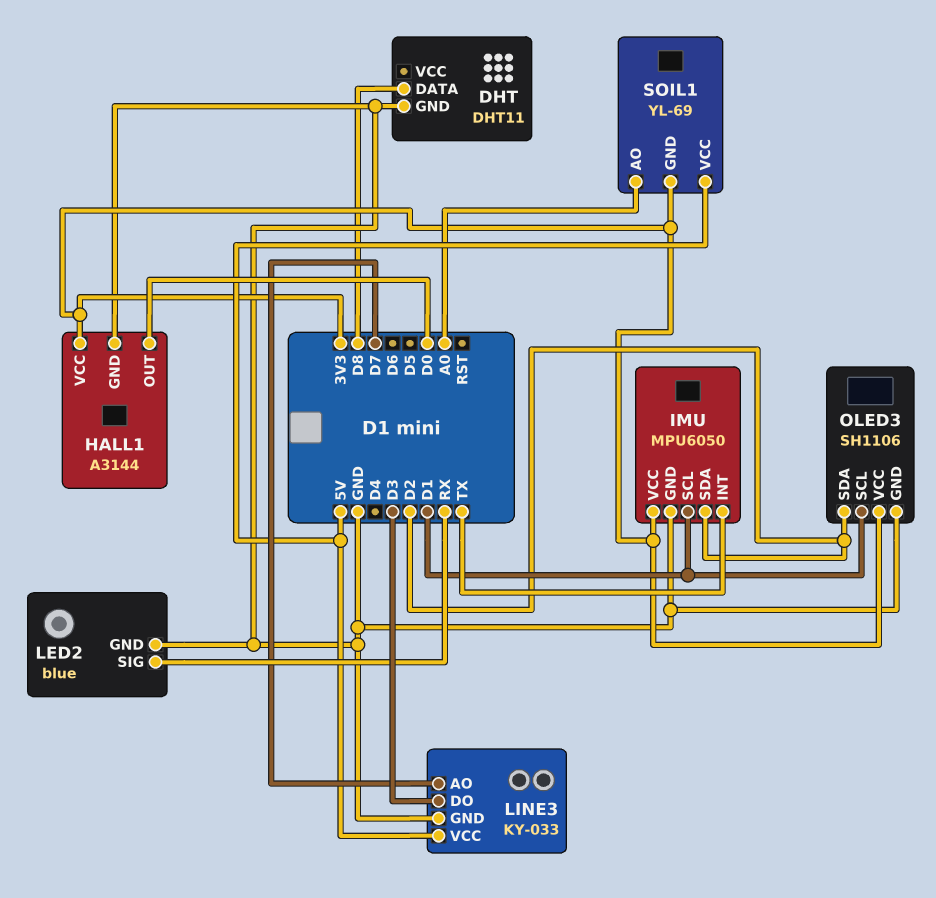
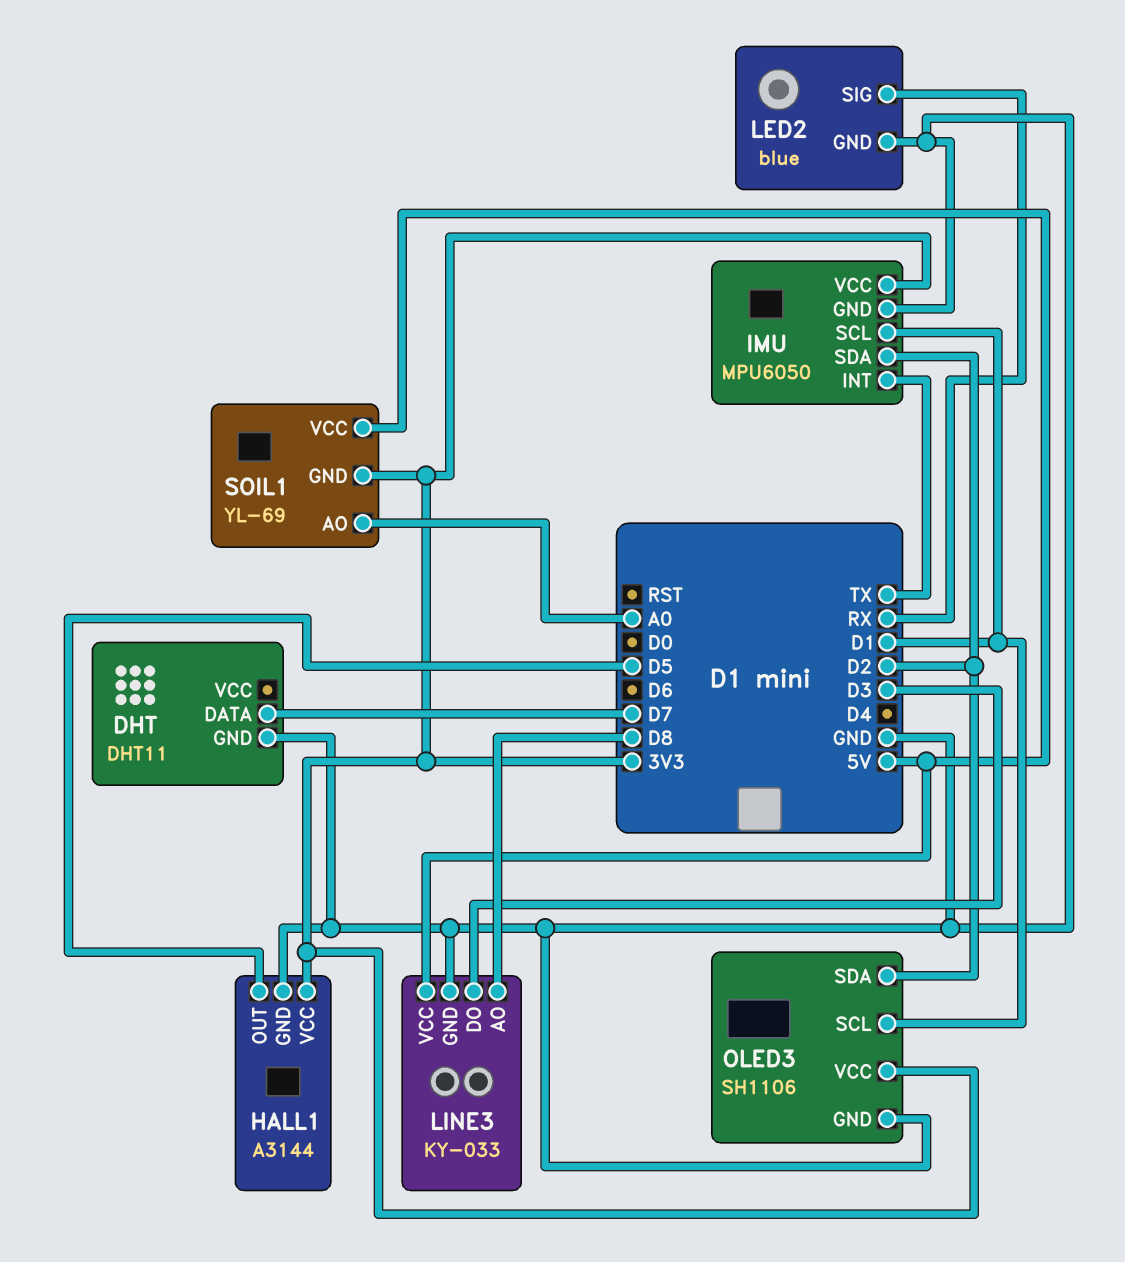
DHT pin DATA: D8 -> D7
HALL1 pin OUT: D0 -> D5
LINE3 pin AO: D7 -> D8

